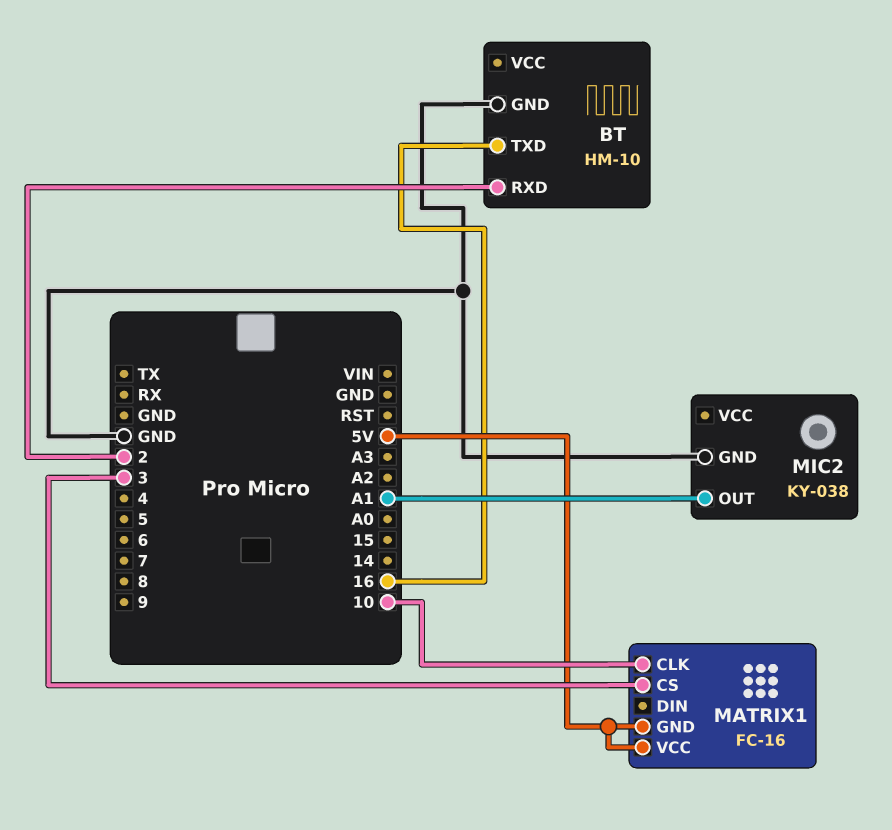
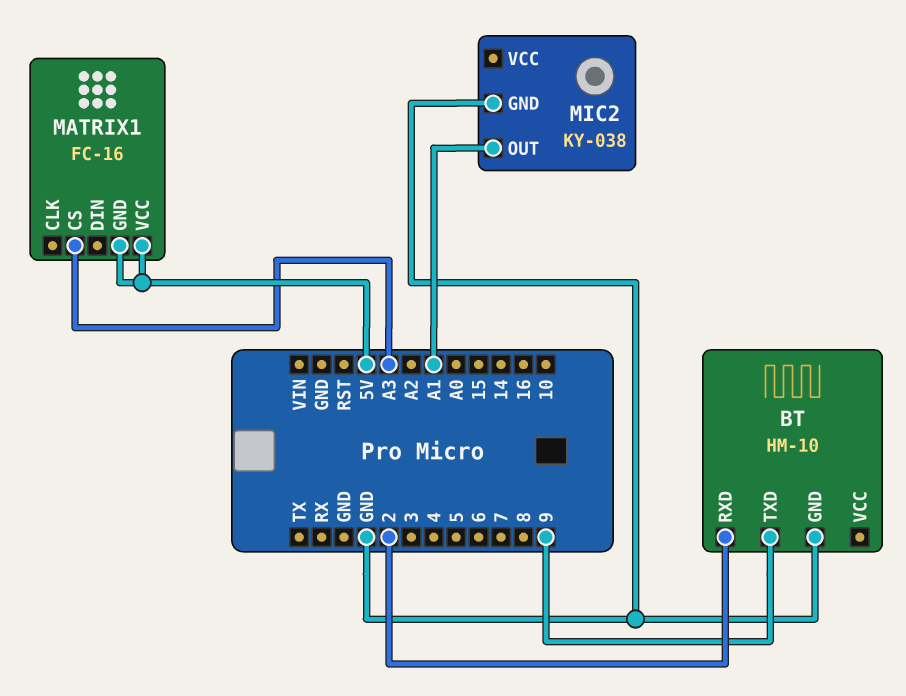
BT pin TXD: 16 -> 9
MATRIX1 pin CLK: 10 -> none
MATRIX1 pin CS: 3 -> A3

